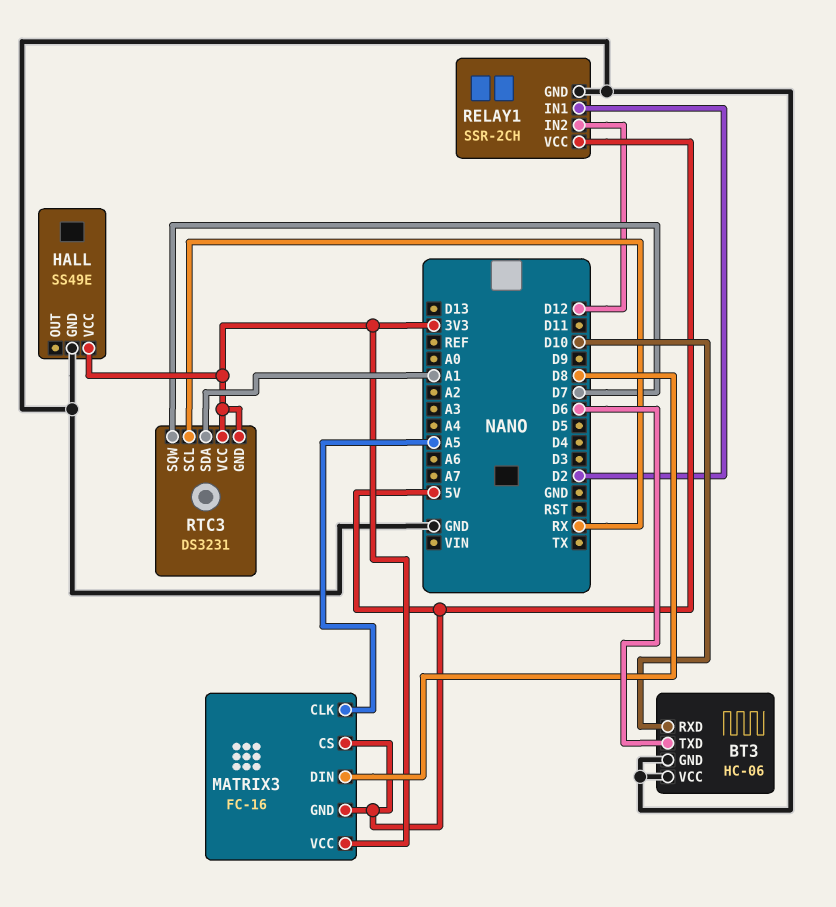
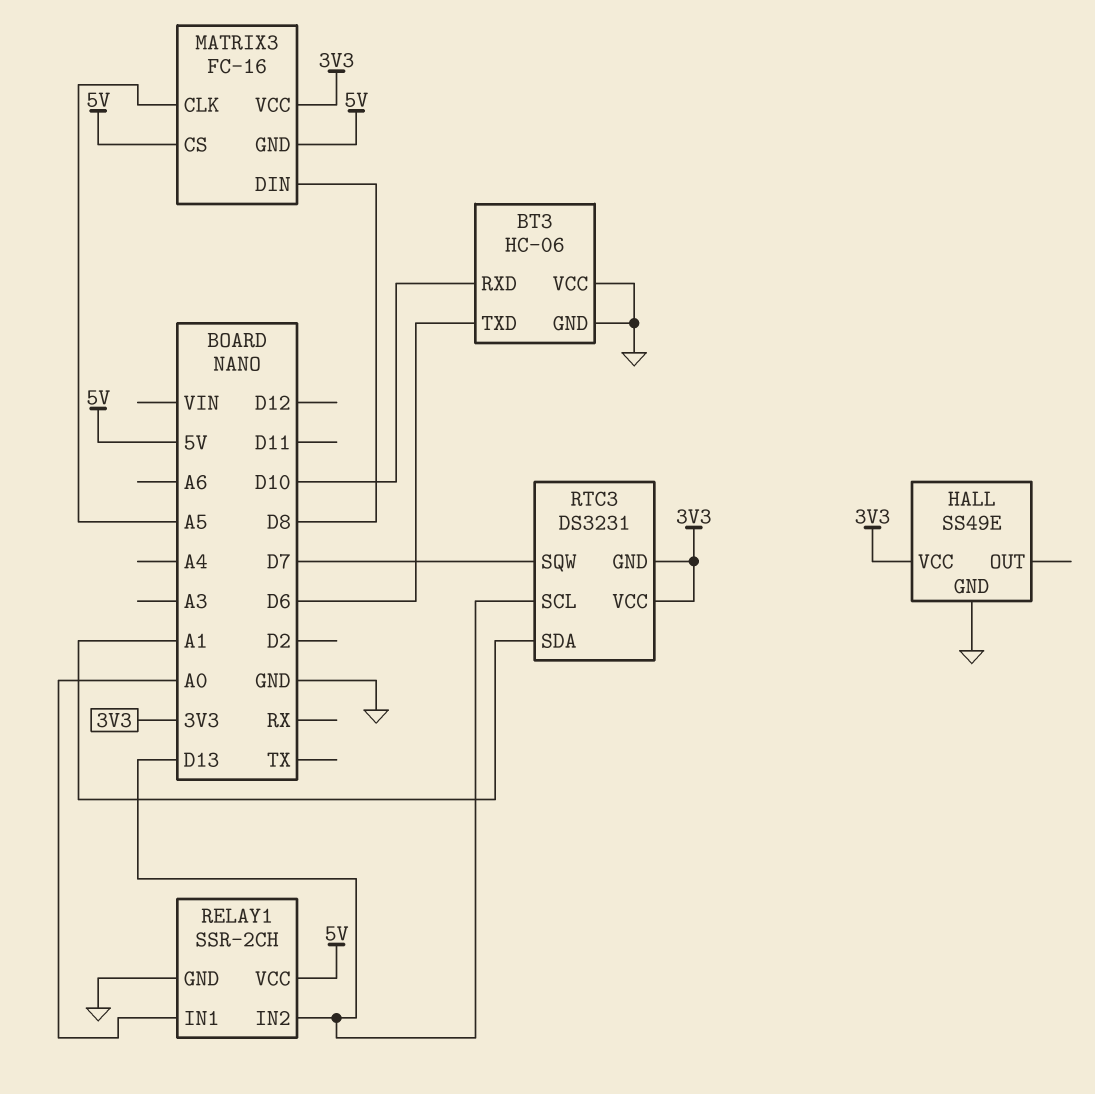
RELAY1 pin IN1: D2 -> A0
RELAY1 pin IN2: D12 -> D13
RTC3 pin SCL: RX -> D13

